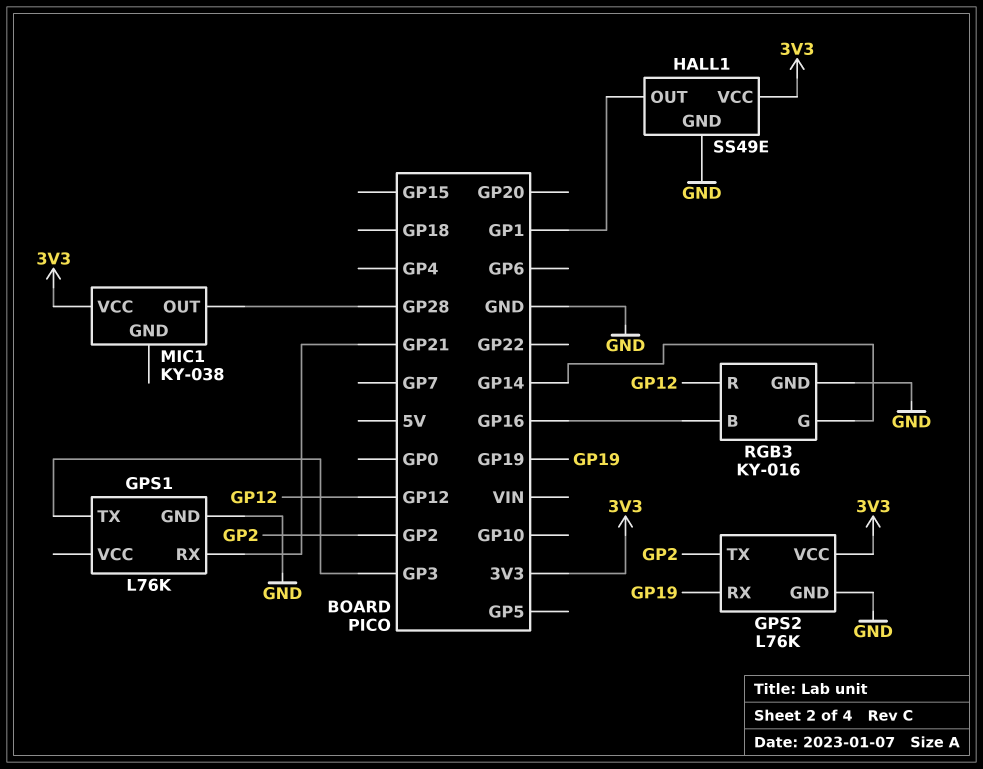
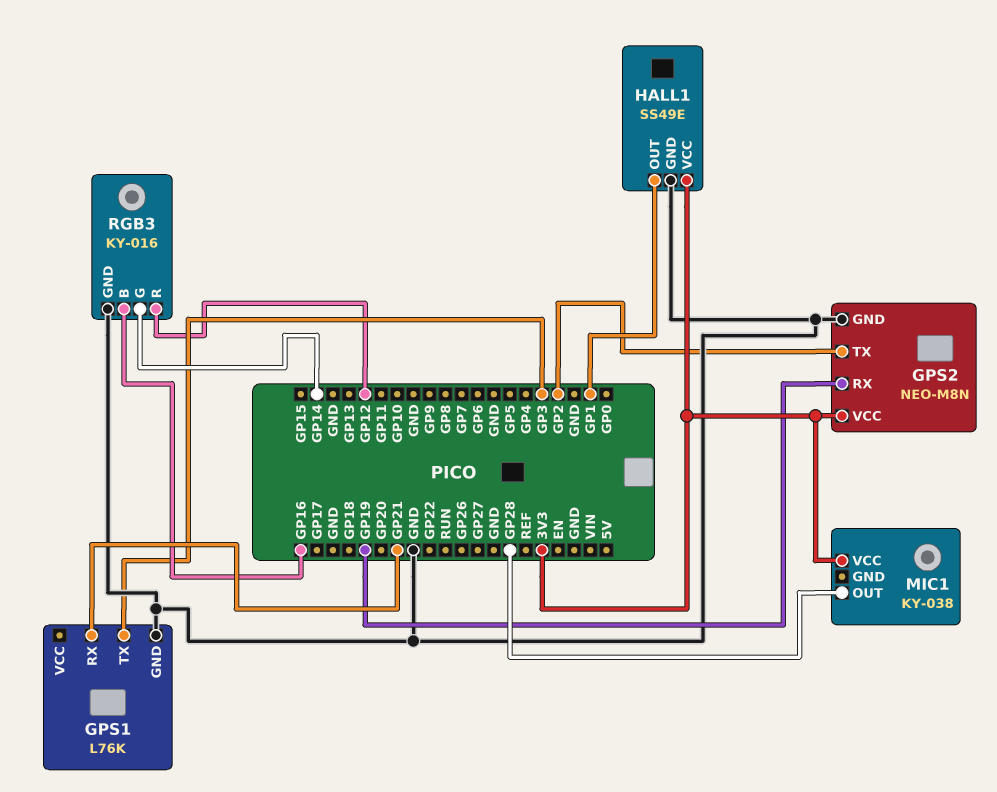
GPS2: L76K -> NEO-M8N

